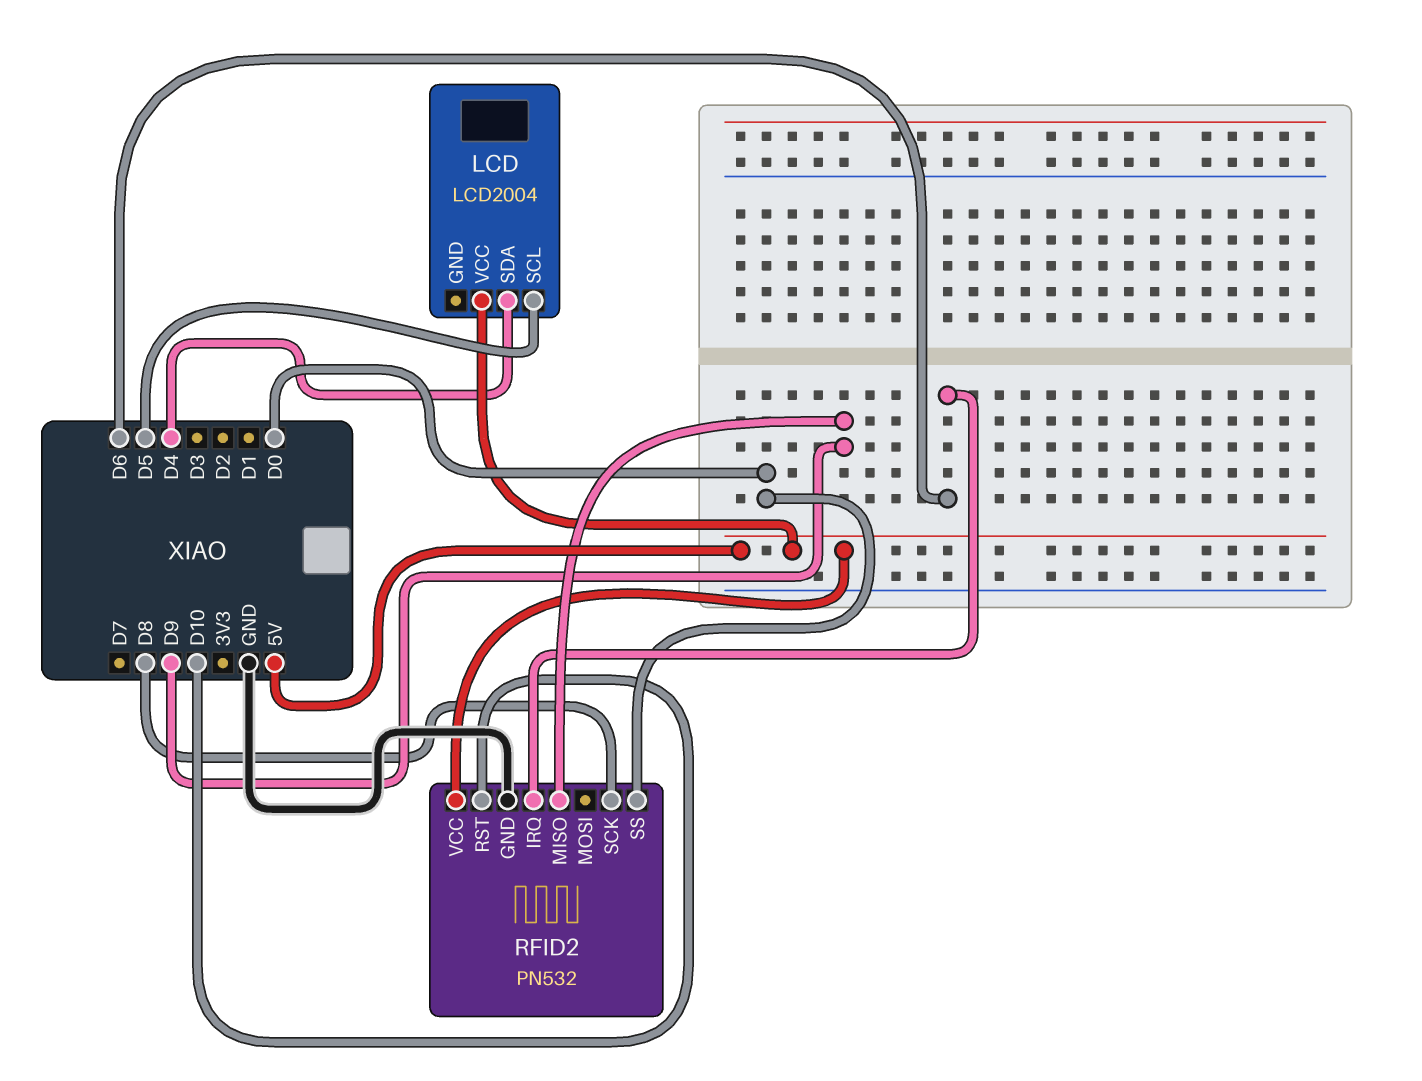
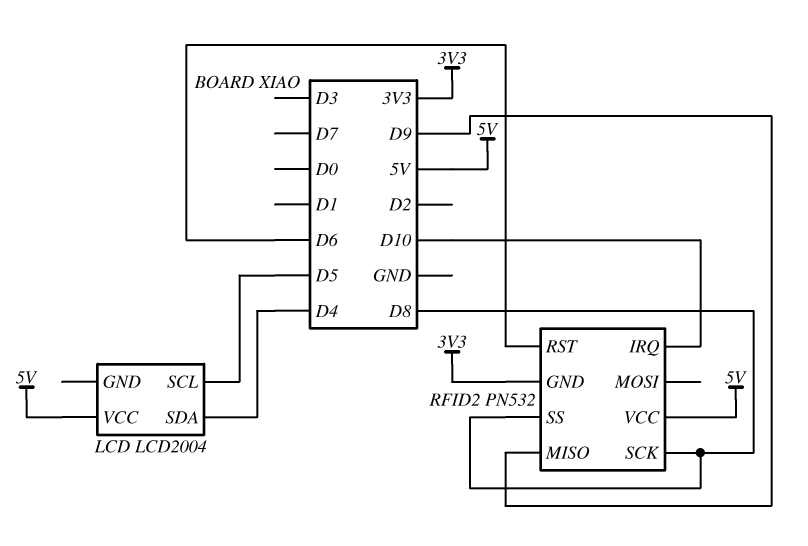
RFID2 pin GND: GND -> 3V3
RFID2 pin IRQ: D6 -> D10
RFID2 pin RST: D10 -> D6
RFID2 pin SS: D0 -> D8

